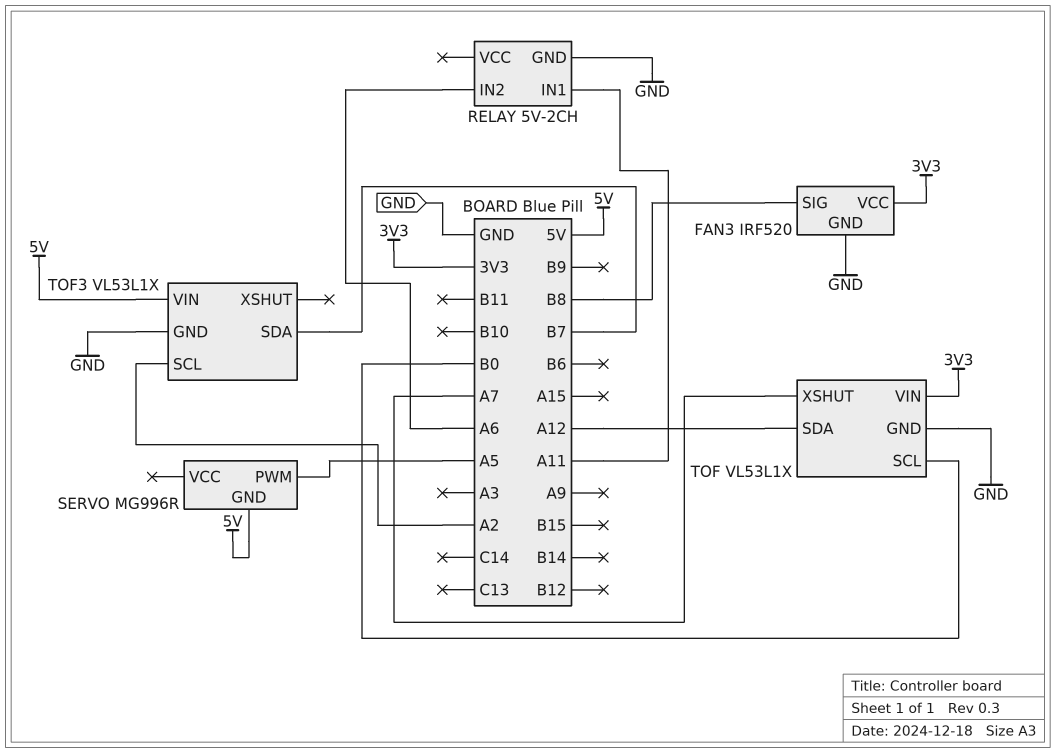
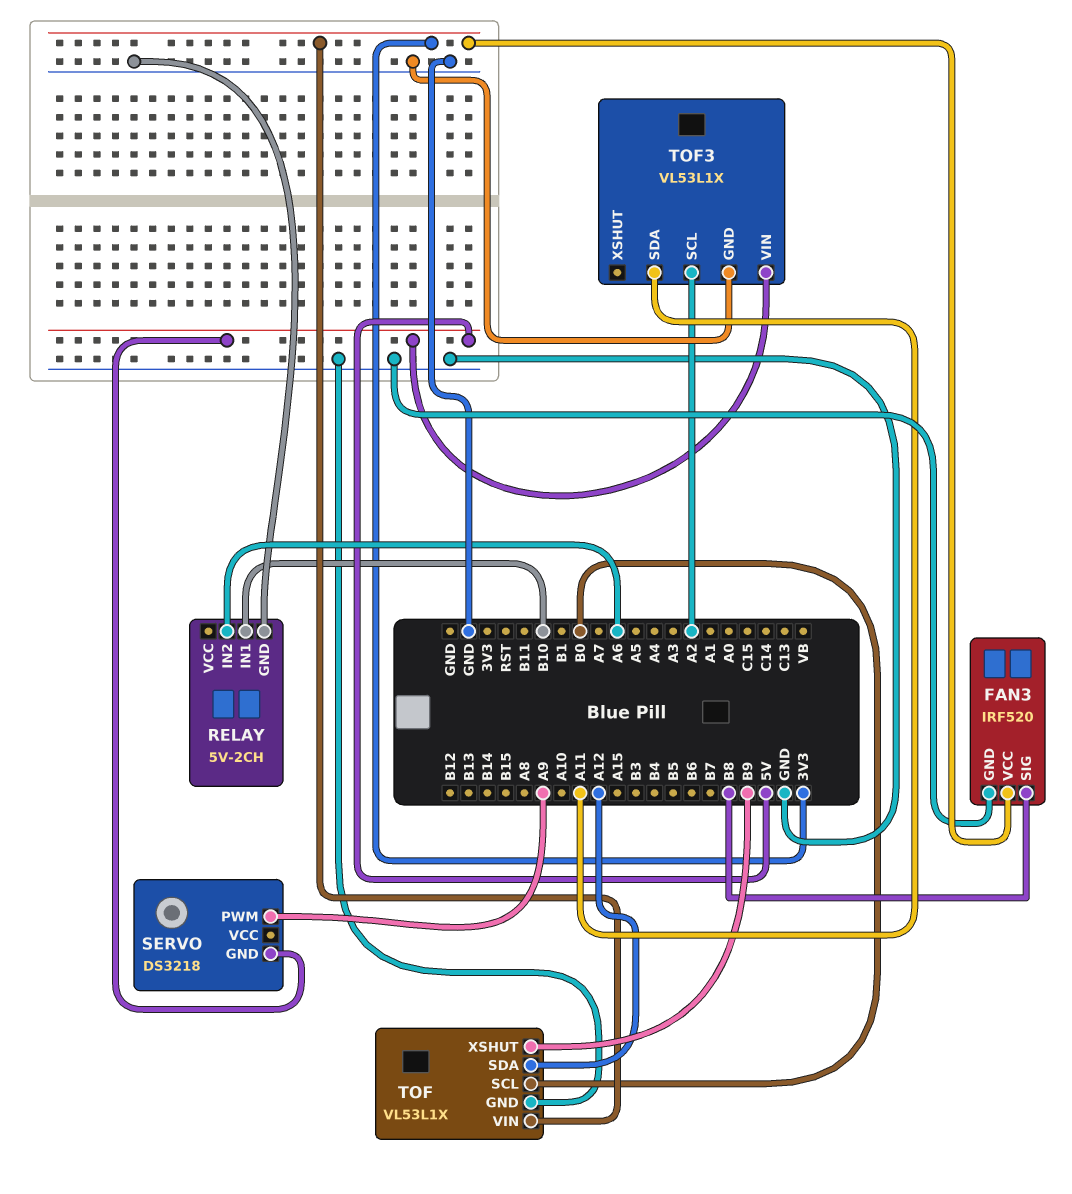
RELAY pin IN1: A11 -> B10
SERVO: MG996R -> DS3218
SERVO pin PWM: A5 -> A9
TOF pin XSHUT: A7 -> B9
TOF3 pin SDA: B7 -> A11

